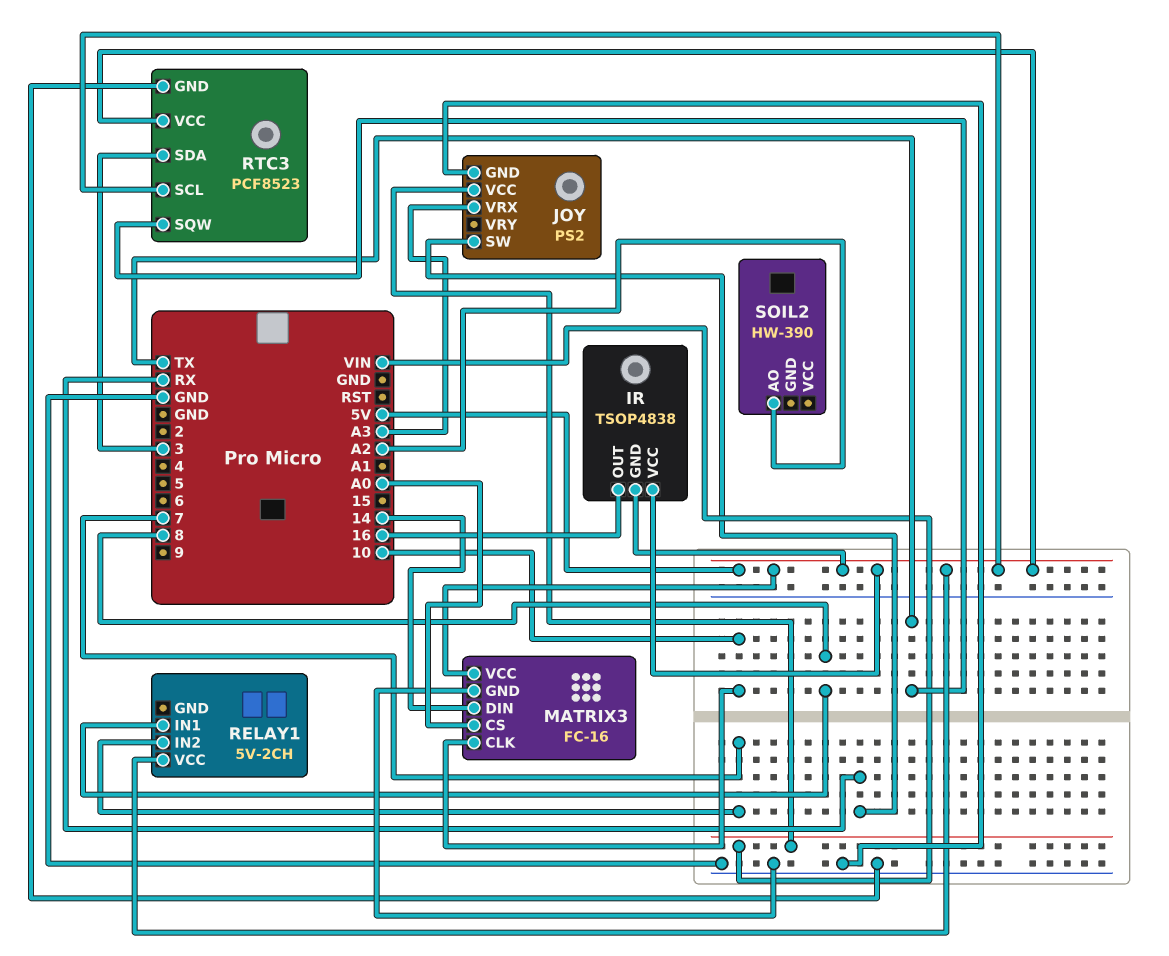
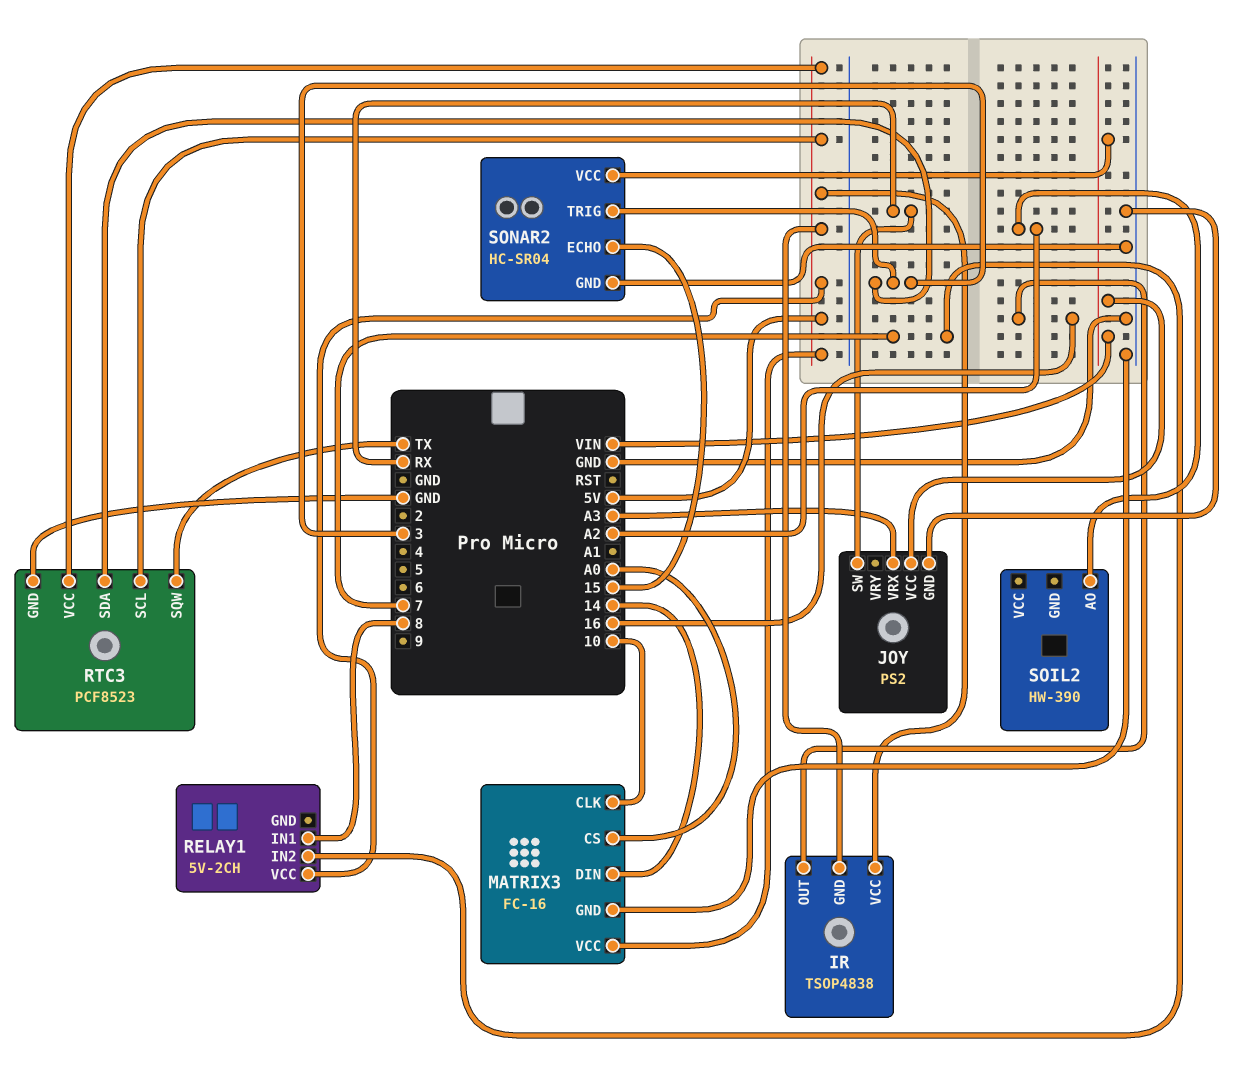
SONAR2: none -> HC-SR04
SONAR2 pin ECHO: none -> 15
SONAR2 pin GND: none -> GND
SONAR2 pin TRIG: none -> 3
SONAR2 pin VCC: none -> VIN

